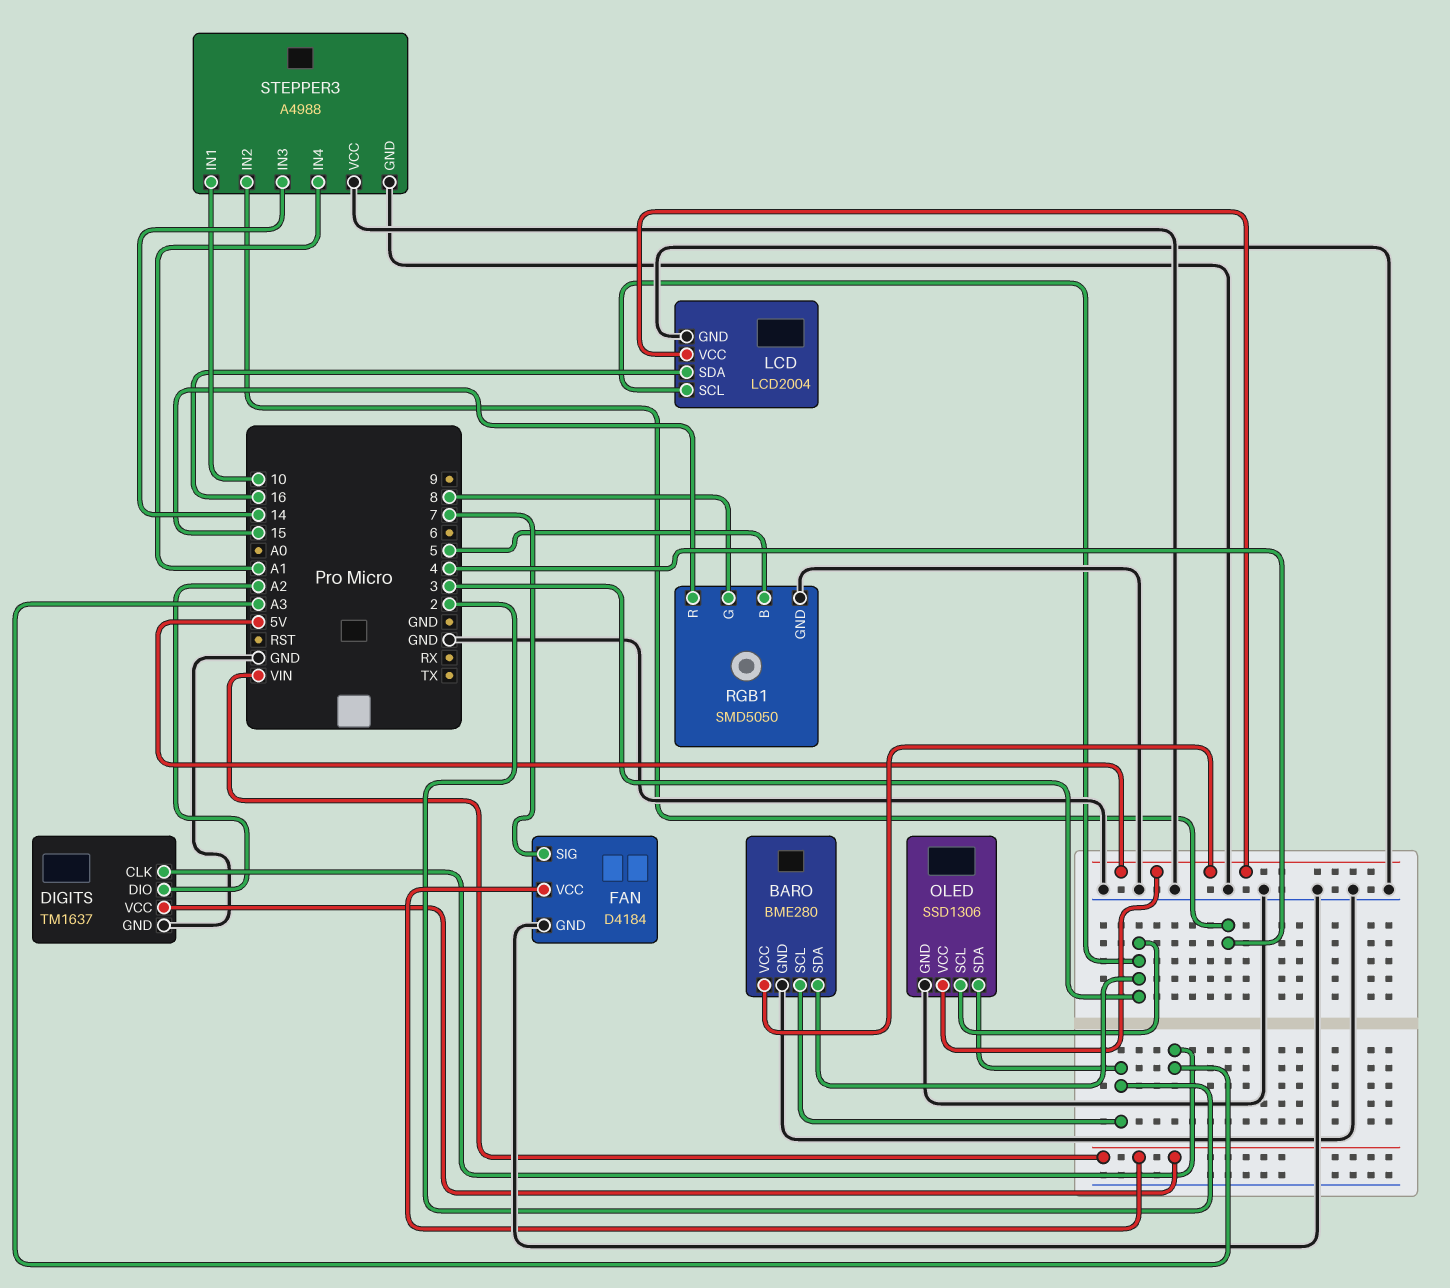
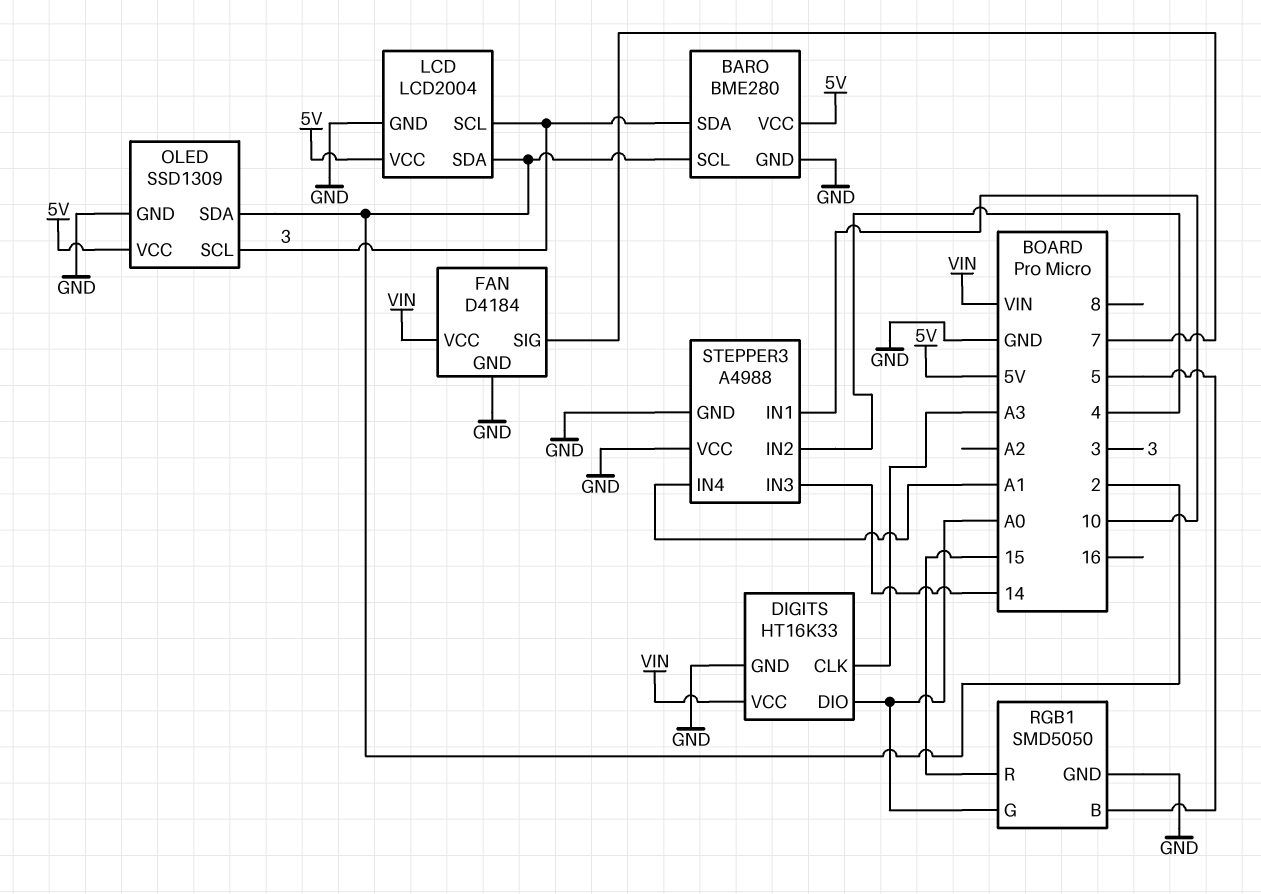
DIGITS: TM1637 -> HT16K33
DIGITS pin DIO: A2 -> A0
LCD pin SDA: 16 -> 2
OLED: SSD1306 -> SSD1309
RGB1 pin G: 8 -> A0

